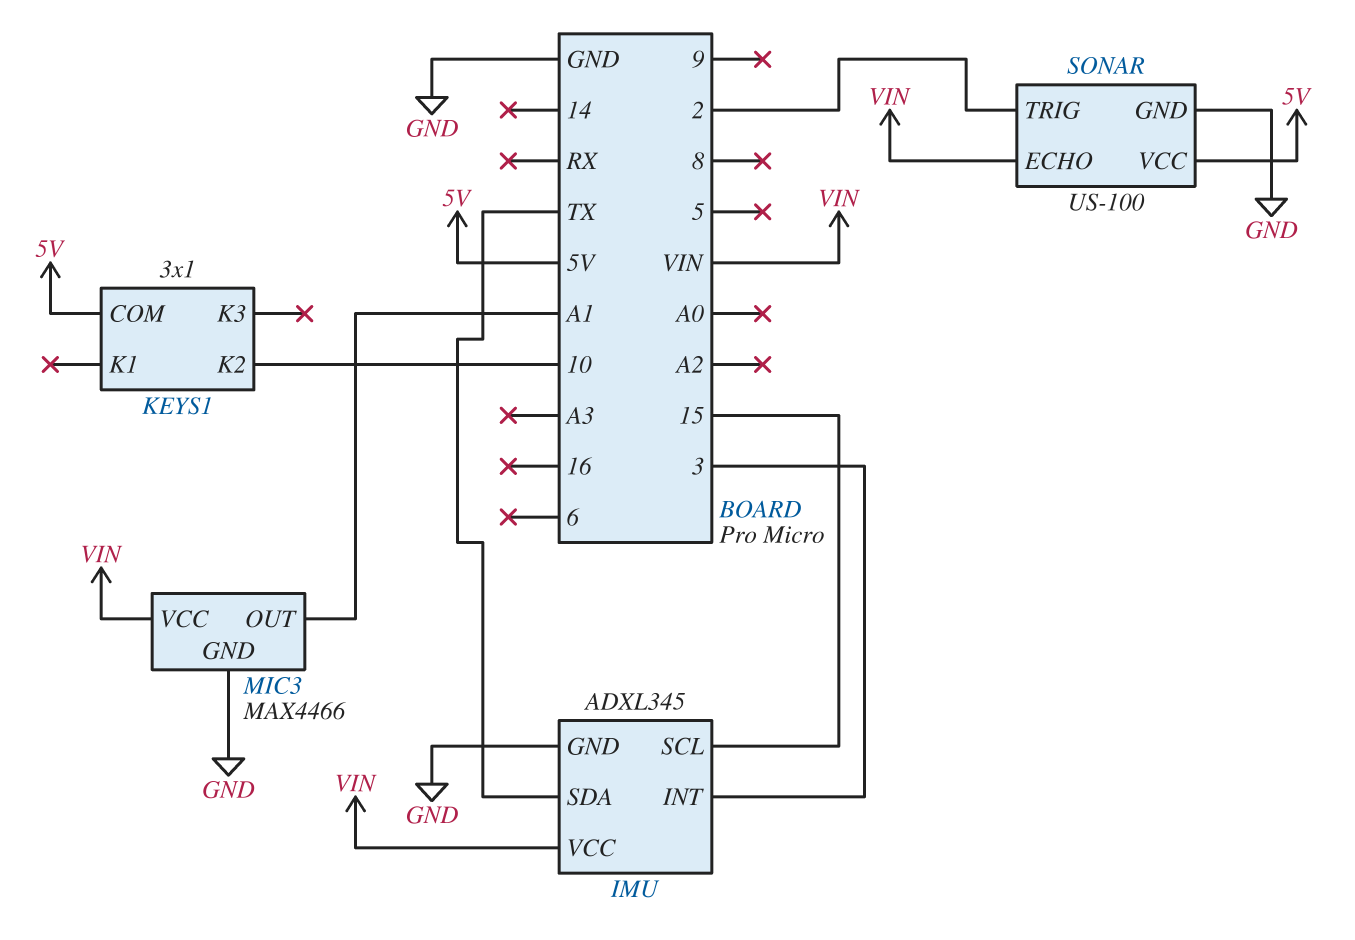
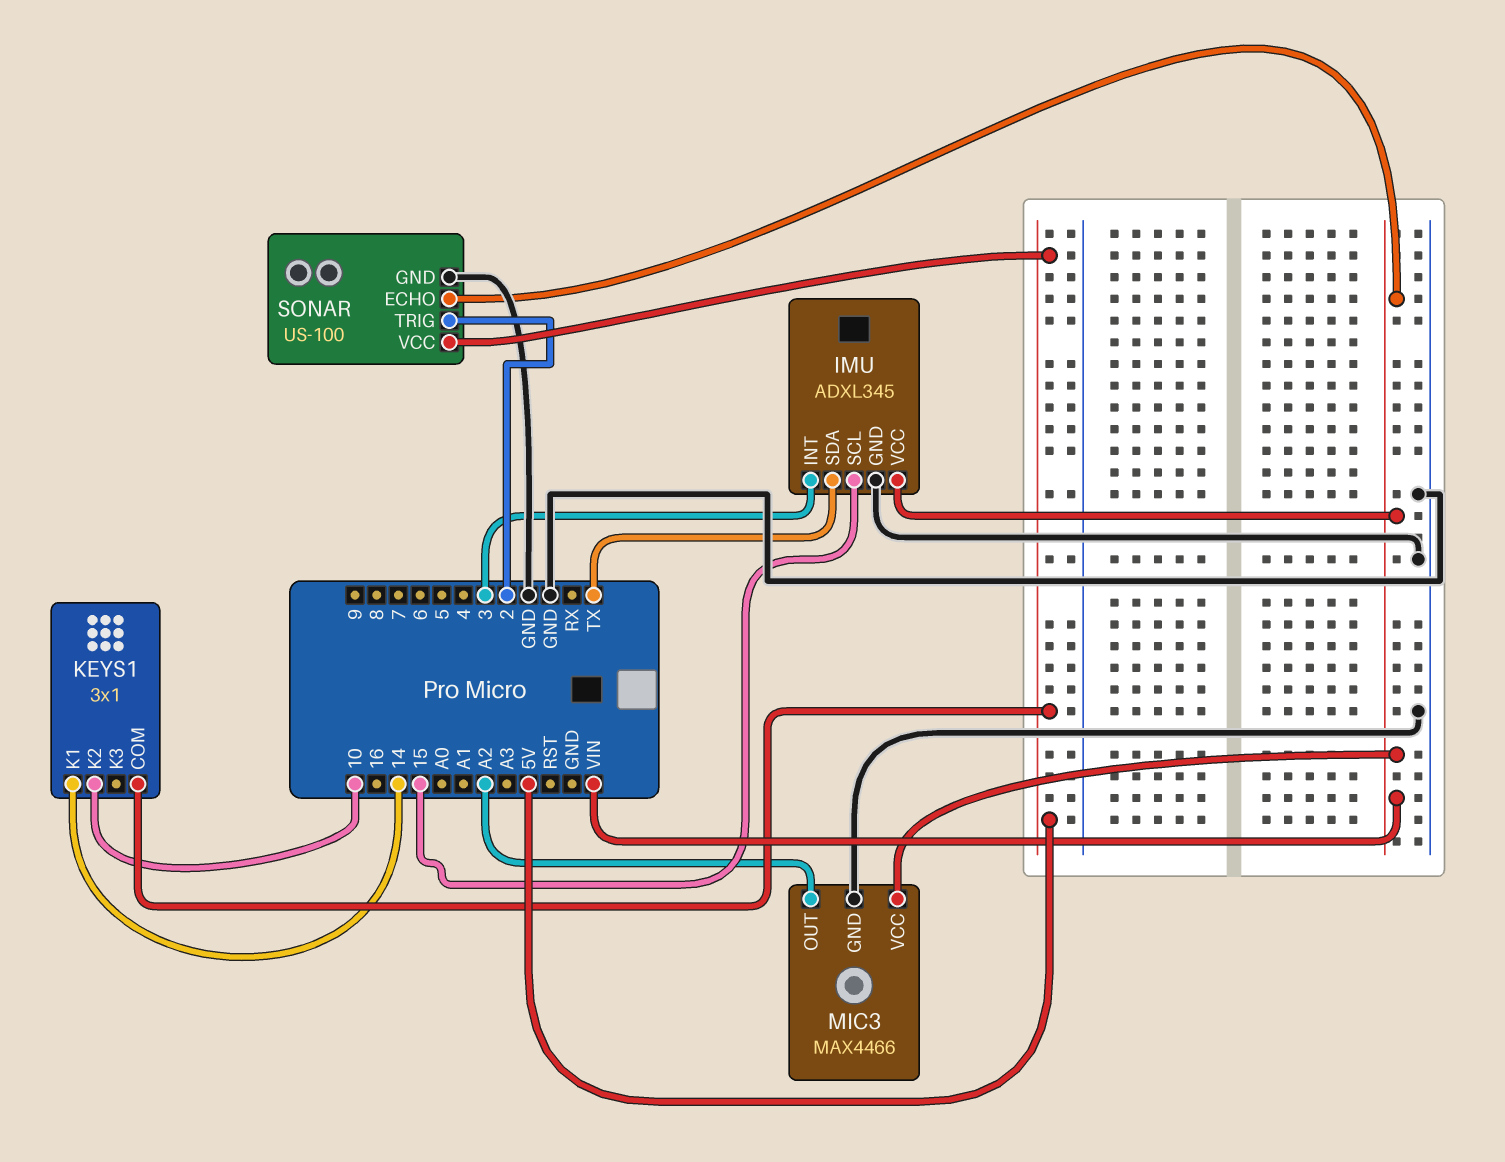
KEYS1 pin K1: none -> 14
MIC3 pin OUT: A1 -> A2

